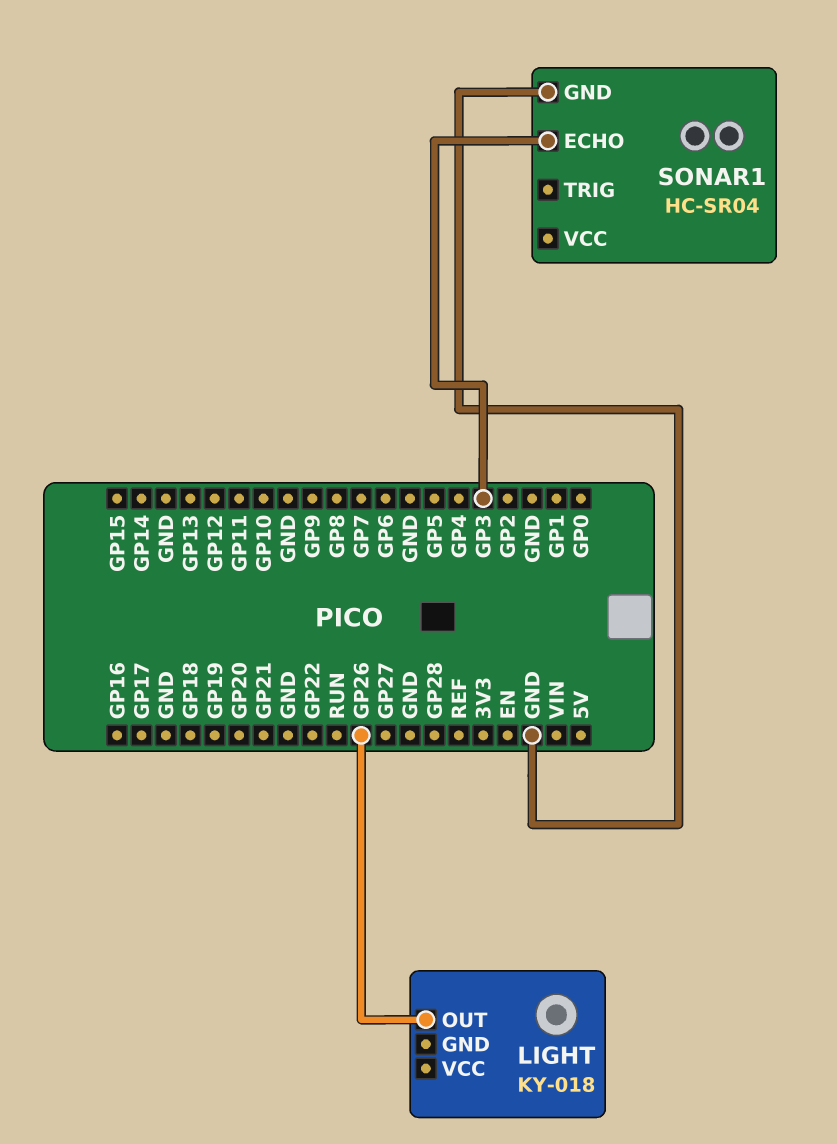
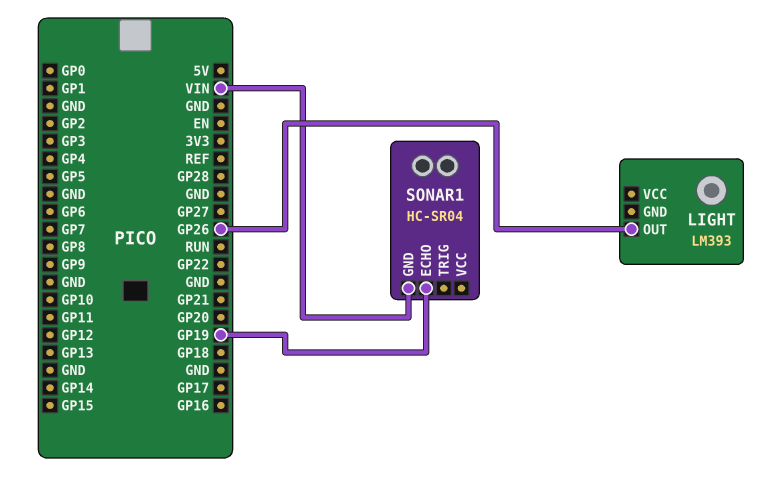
LIGHT: KY-018 -> LM393
SONAR1 pin ECHO: GP3 -> GP19
SONAR1 pin GND: GND -> VIN

